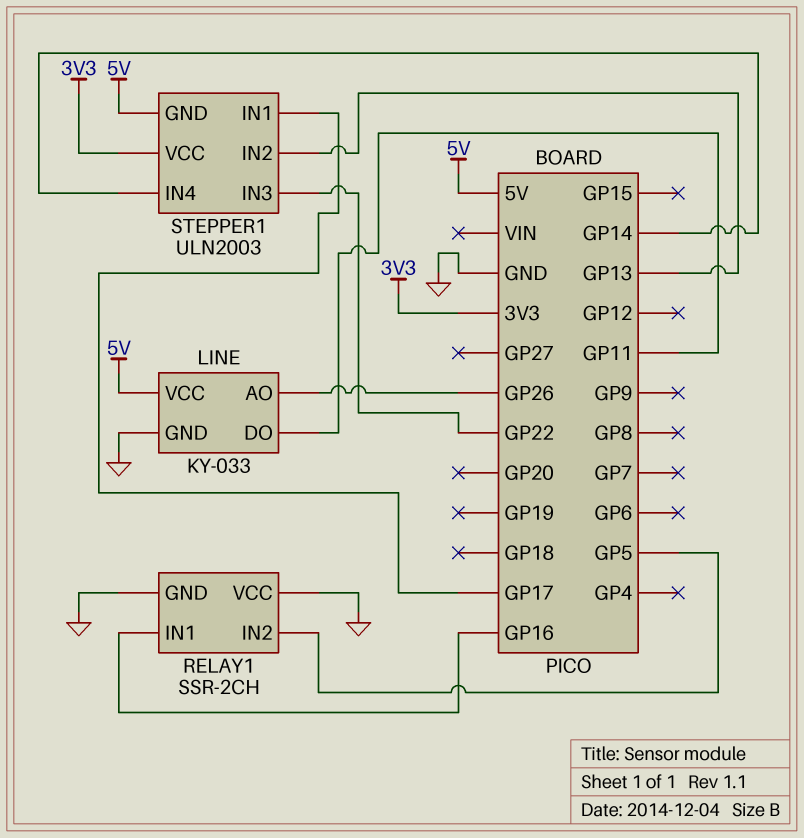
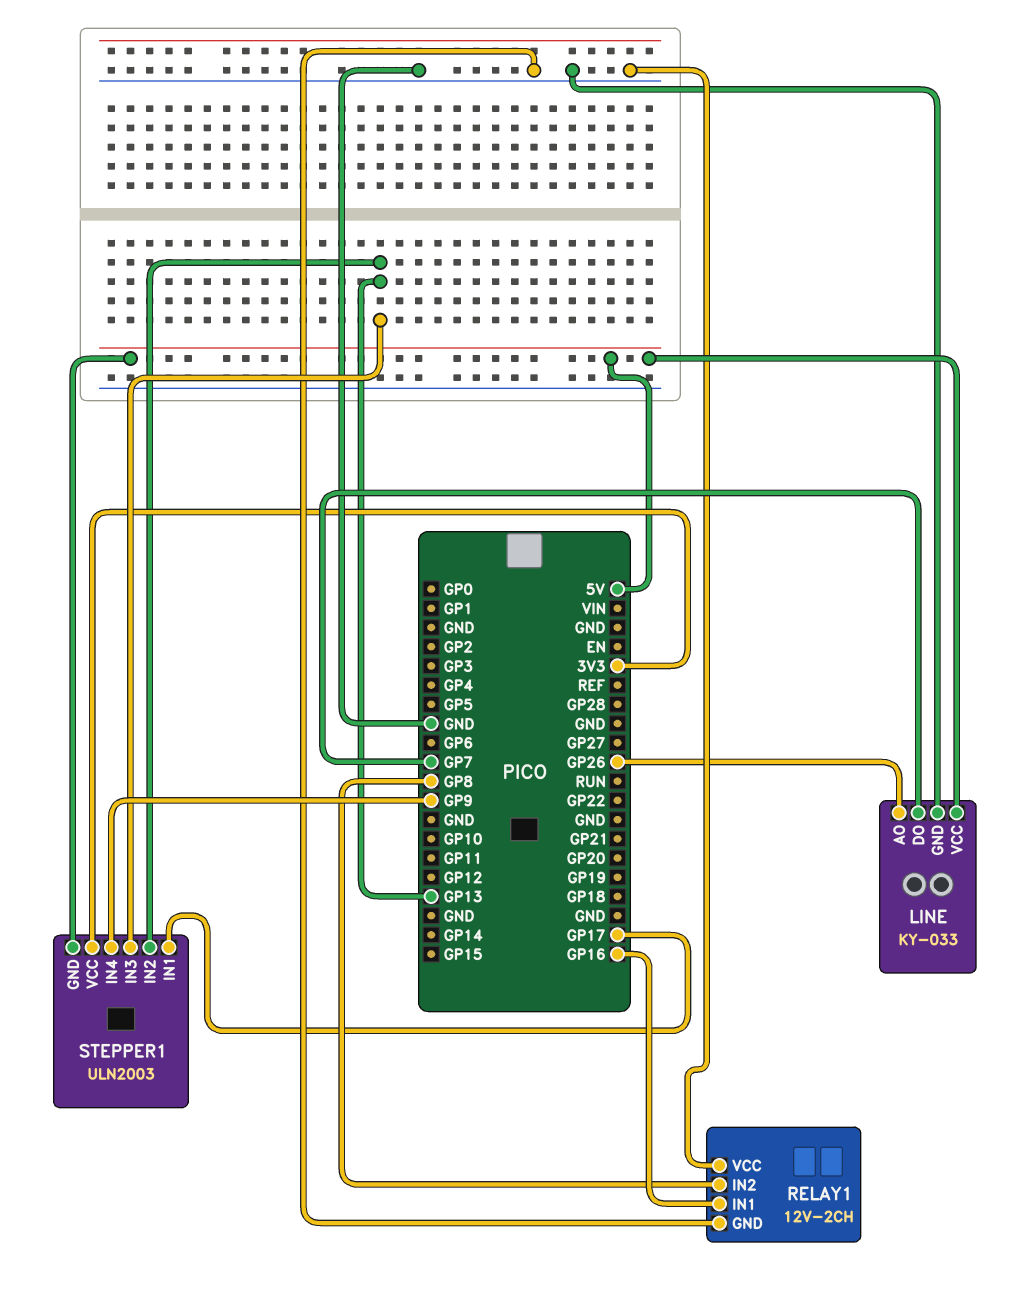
LINE pin DO: GP11 -> GP7
RELAY1: SSR-2CH -> 12V-2CH
RELAY1 pin IN2: GP5 -> GP8
STEPPER1 pin IN3: GP22 -> GP13
STEPPER1 pin IN4: GP14 -> GP9

